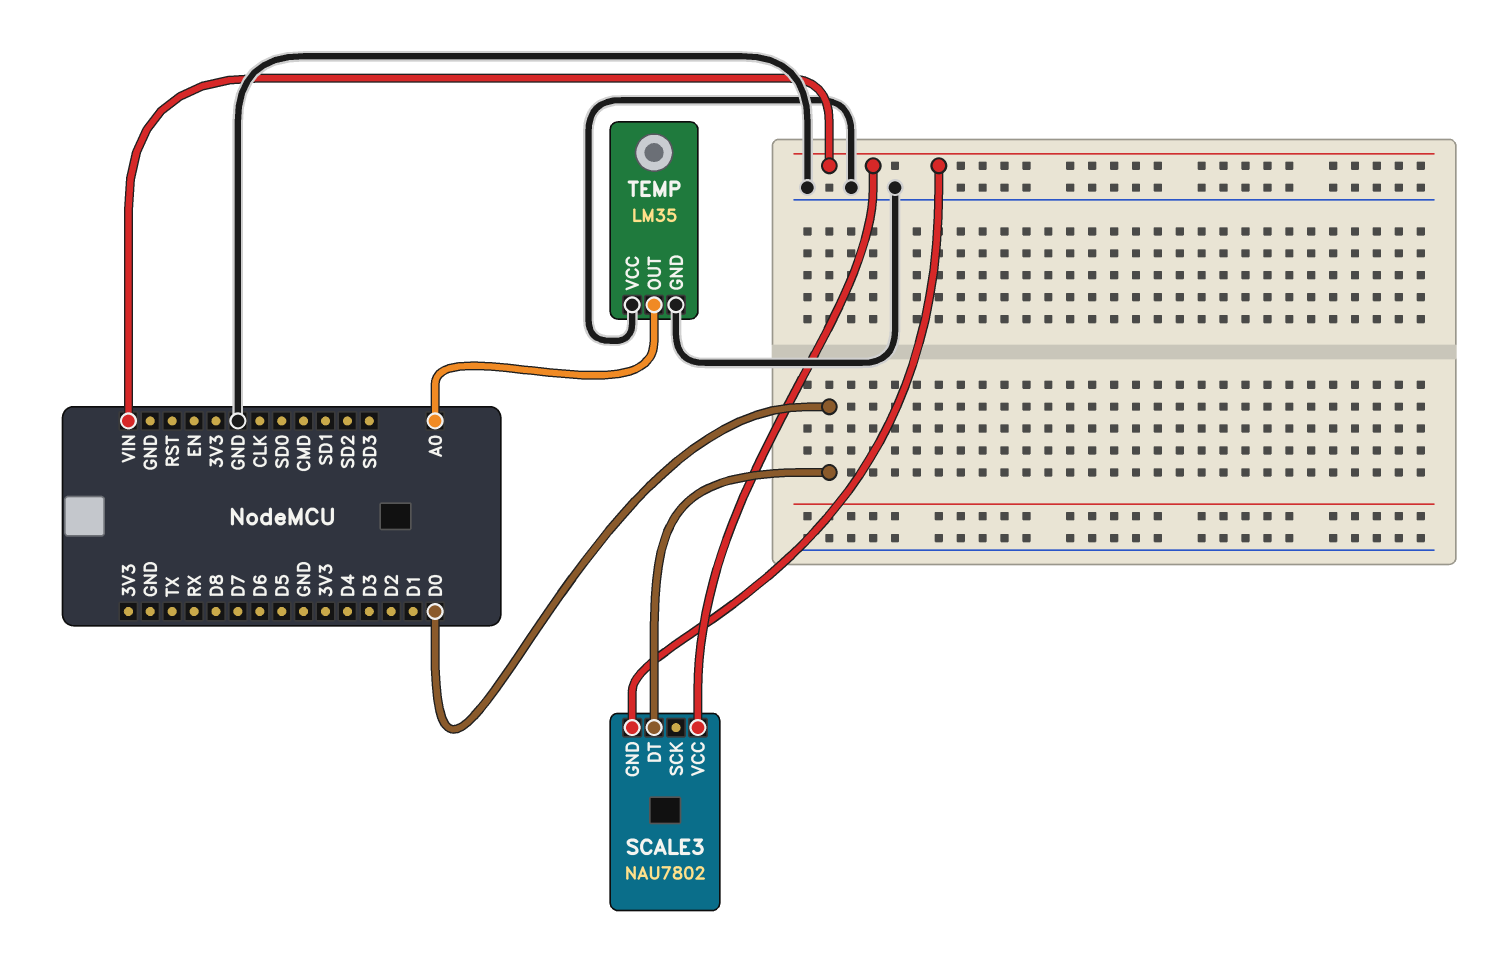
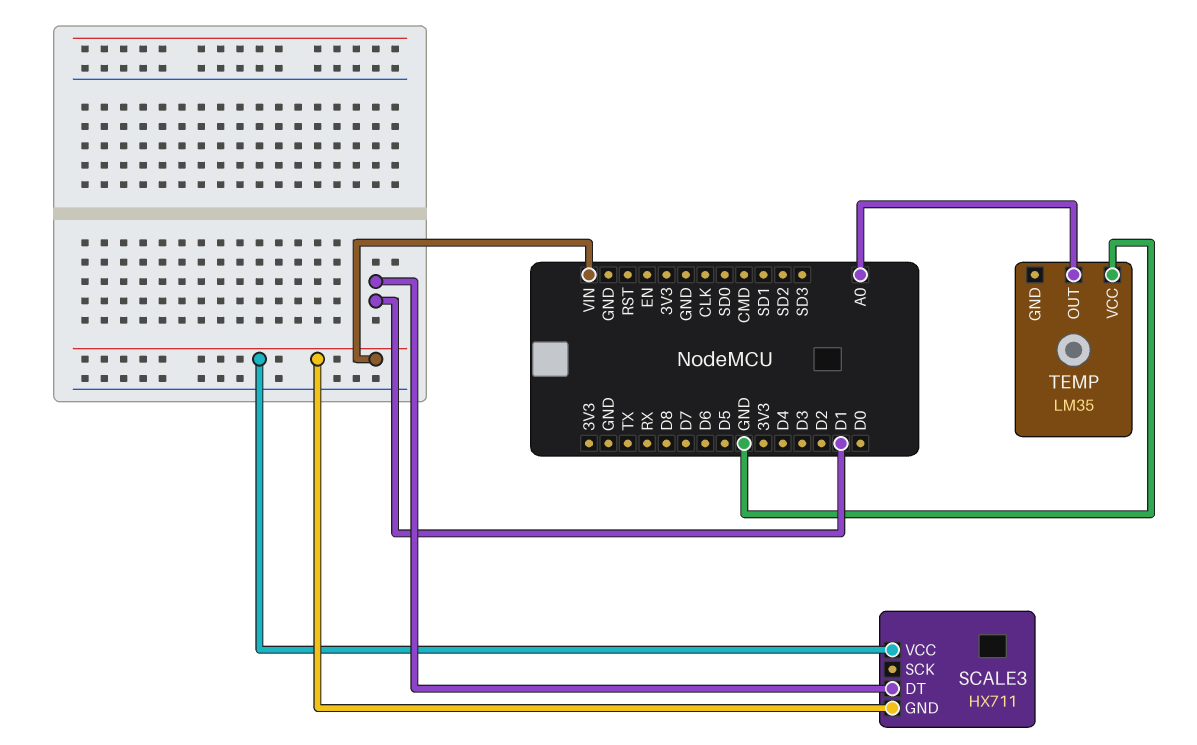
SCALE3: NAU7802 -> HX711
SCALE3 pin DT: D0 -> D1
TEMP pin GND: GND -> none

